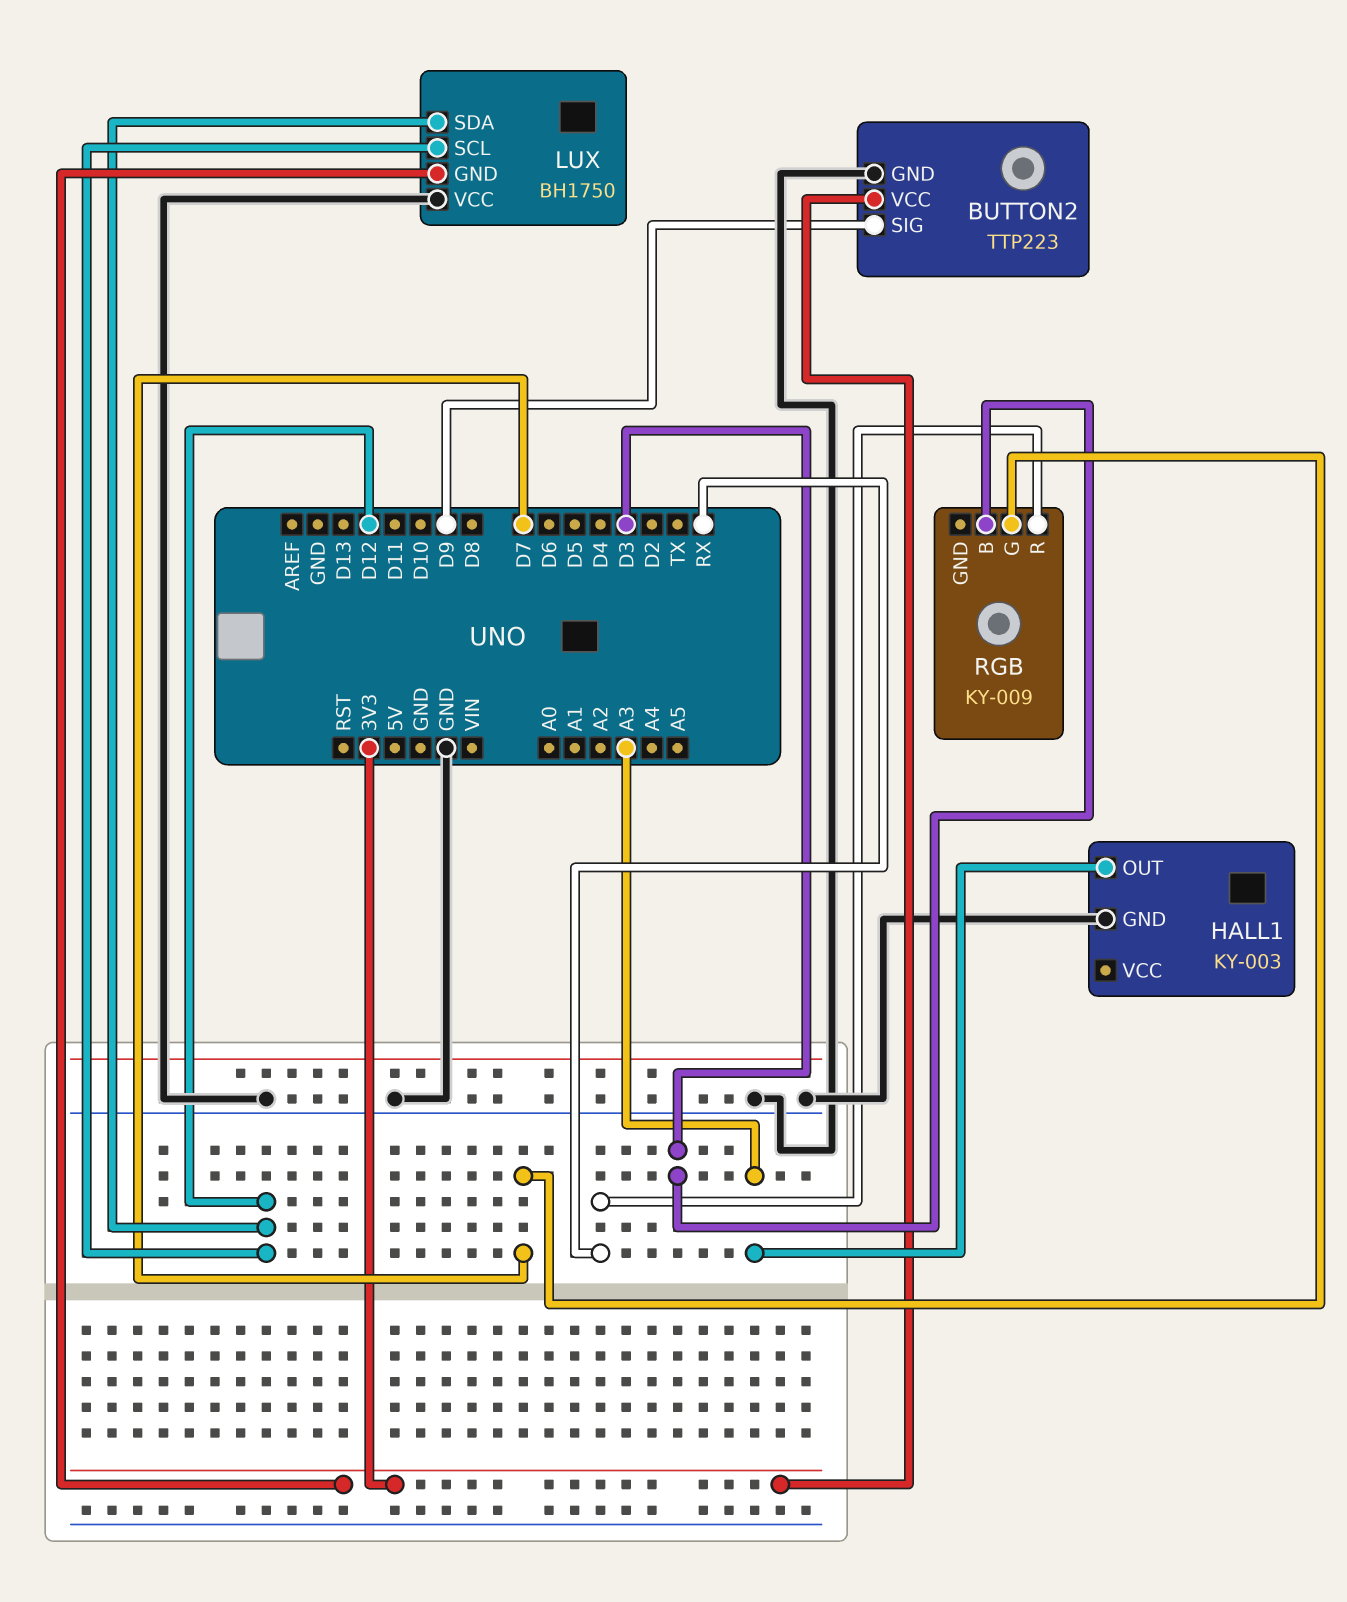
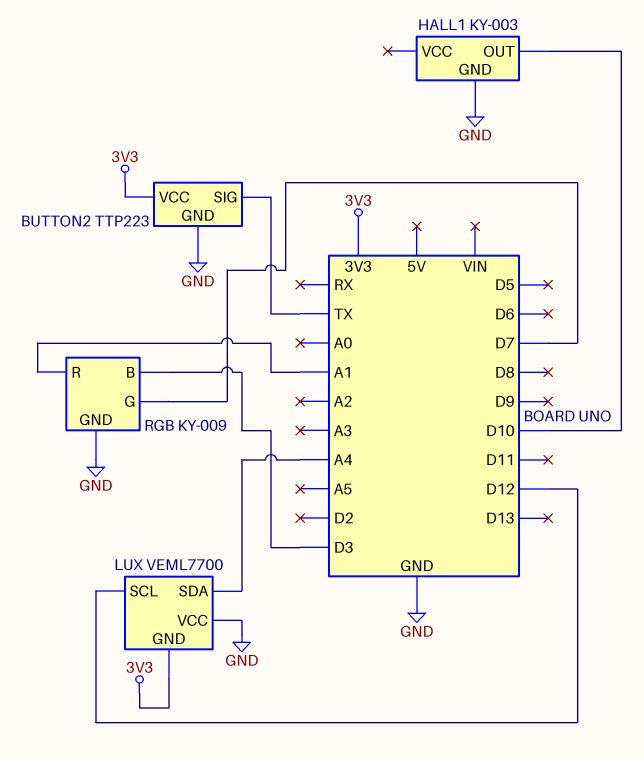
BUTTON2 pin SIG: D9 -> TX
HALL1 pin OUT: A3 -> D10
LUX: BH1750 -> VEML7700
LUX pin SDA: D12 -> A4
RGB pin GND: none -> GND
RGB pin R: RX -> A1

